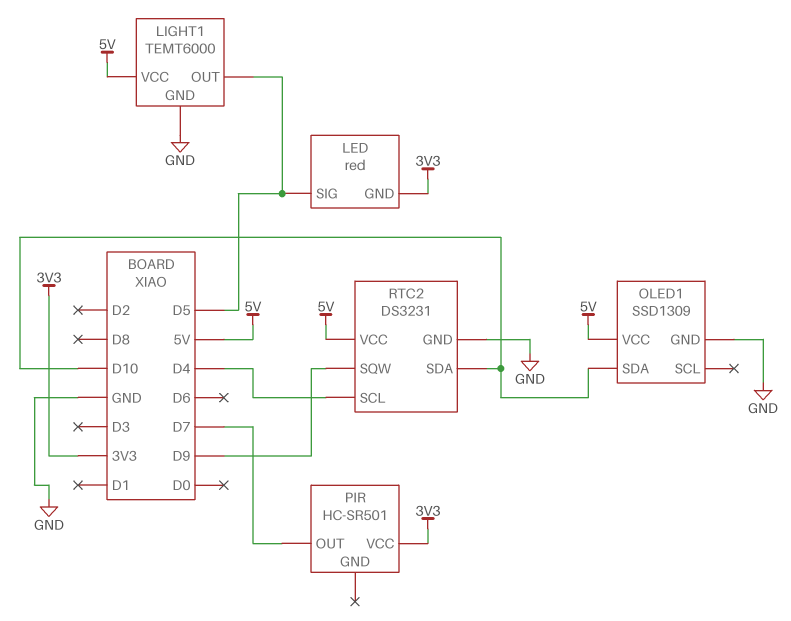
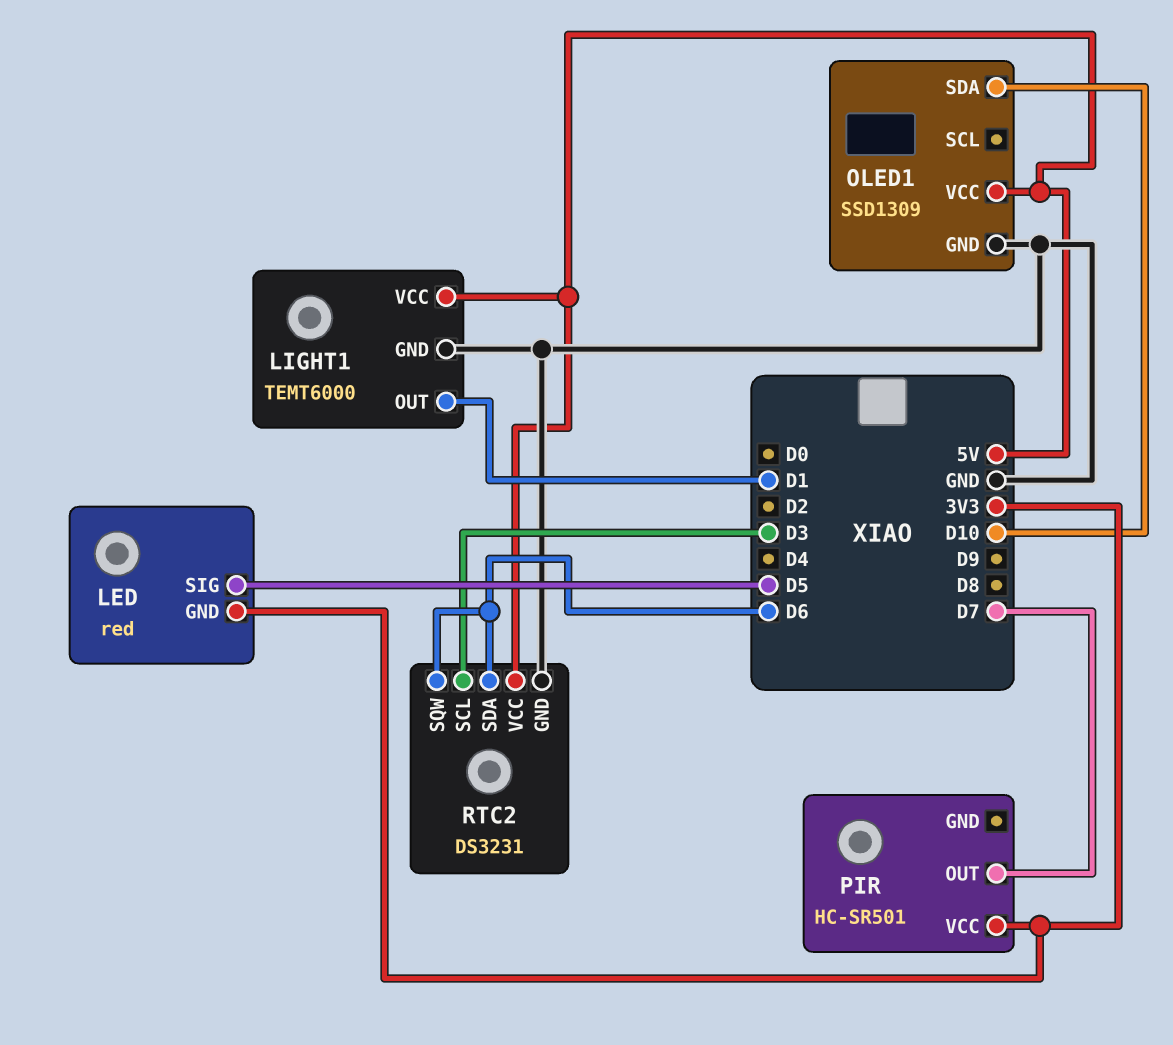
LIGHT1 pin OUT: D5 -> D1
RTC2 pin SCL: D4 -> D3
RTC2 pin SDA: D10 -> D6
RTC2 pin SQW: D9 -> D6

